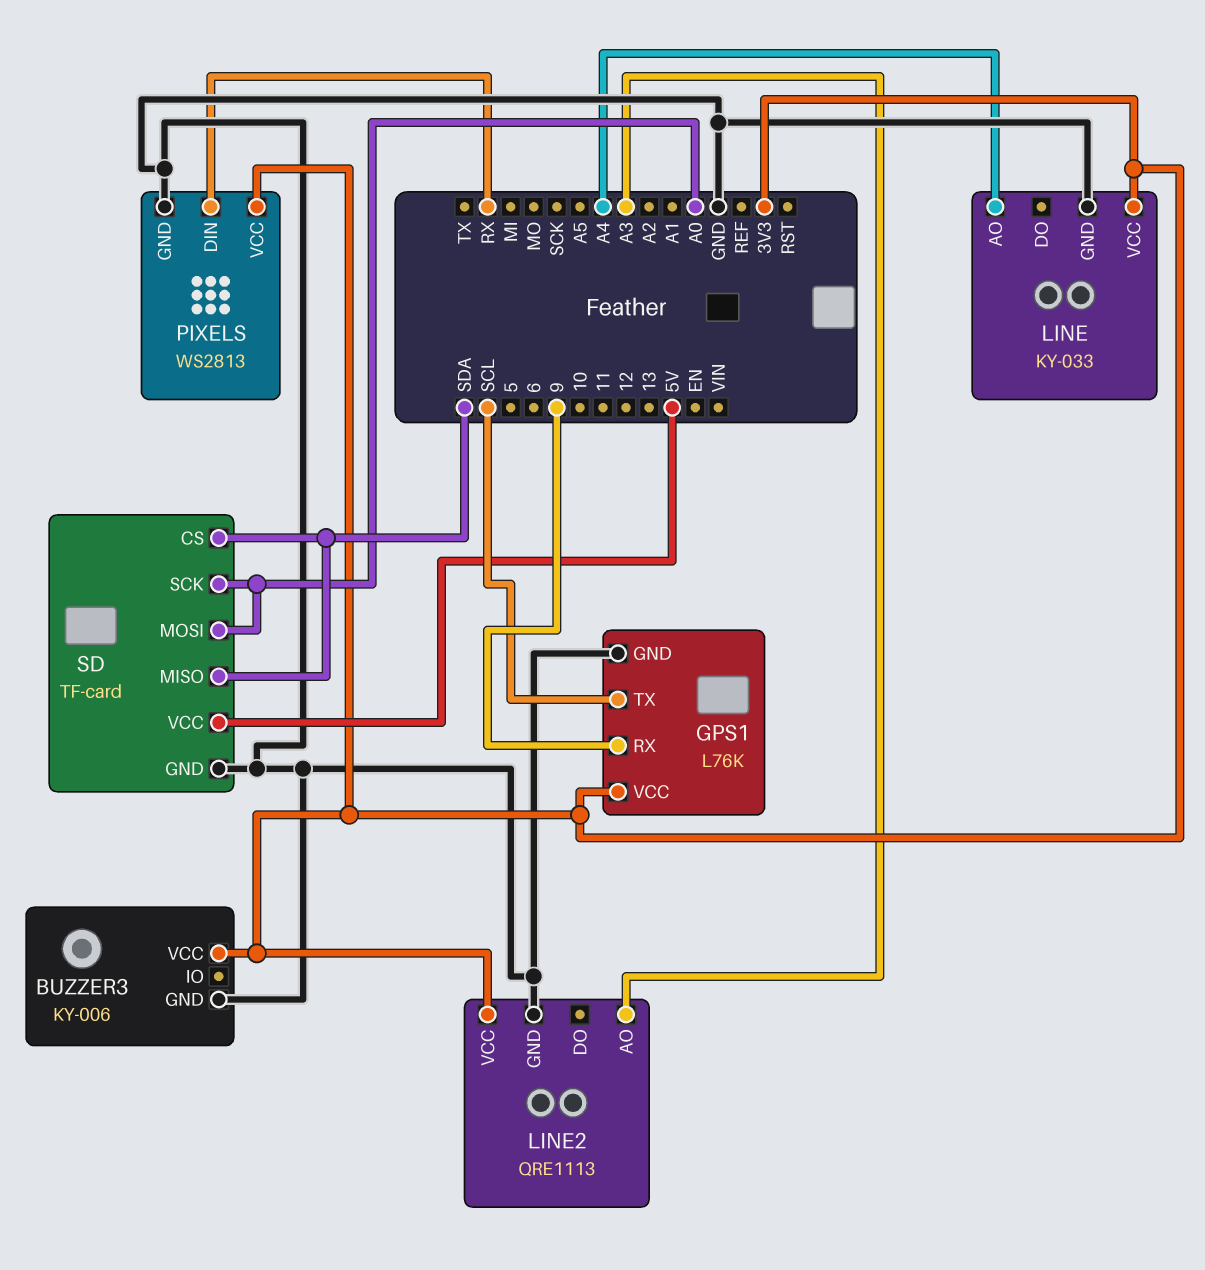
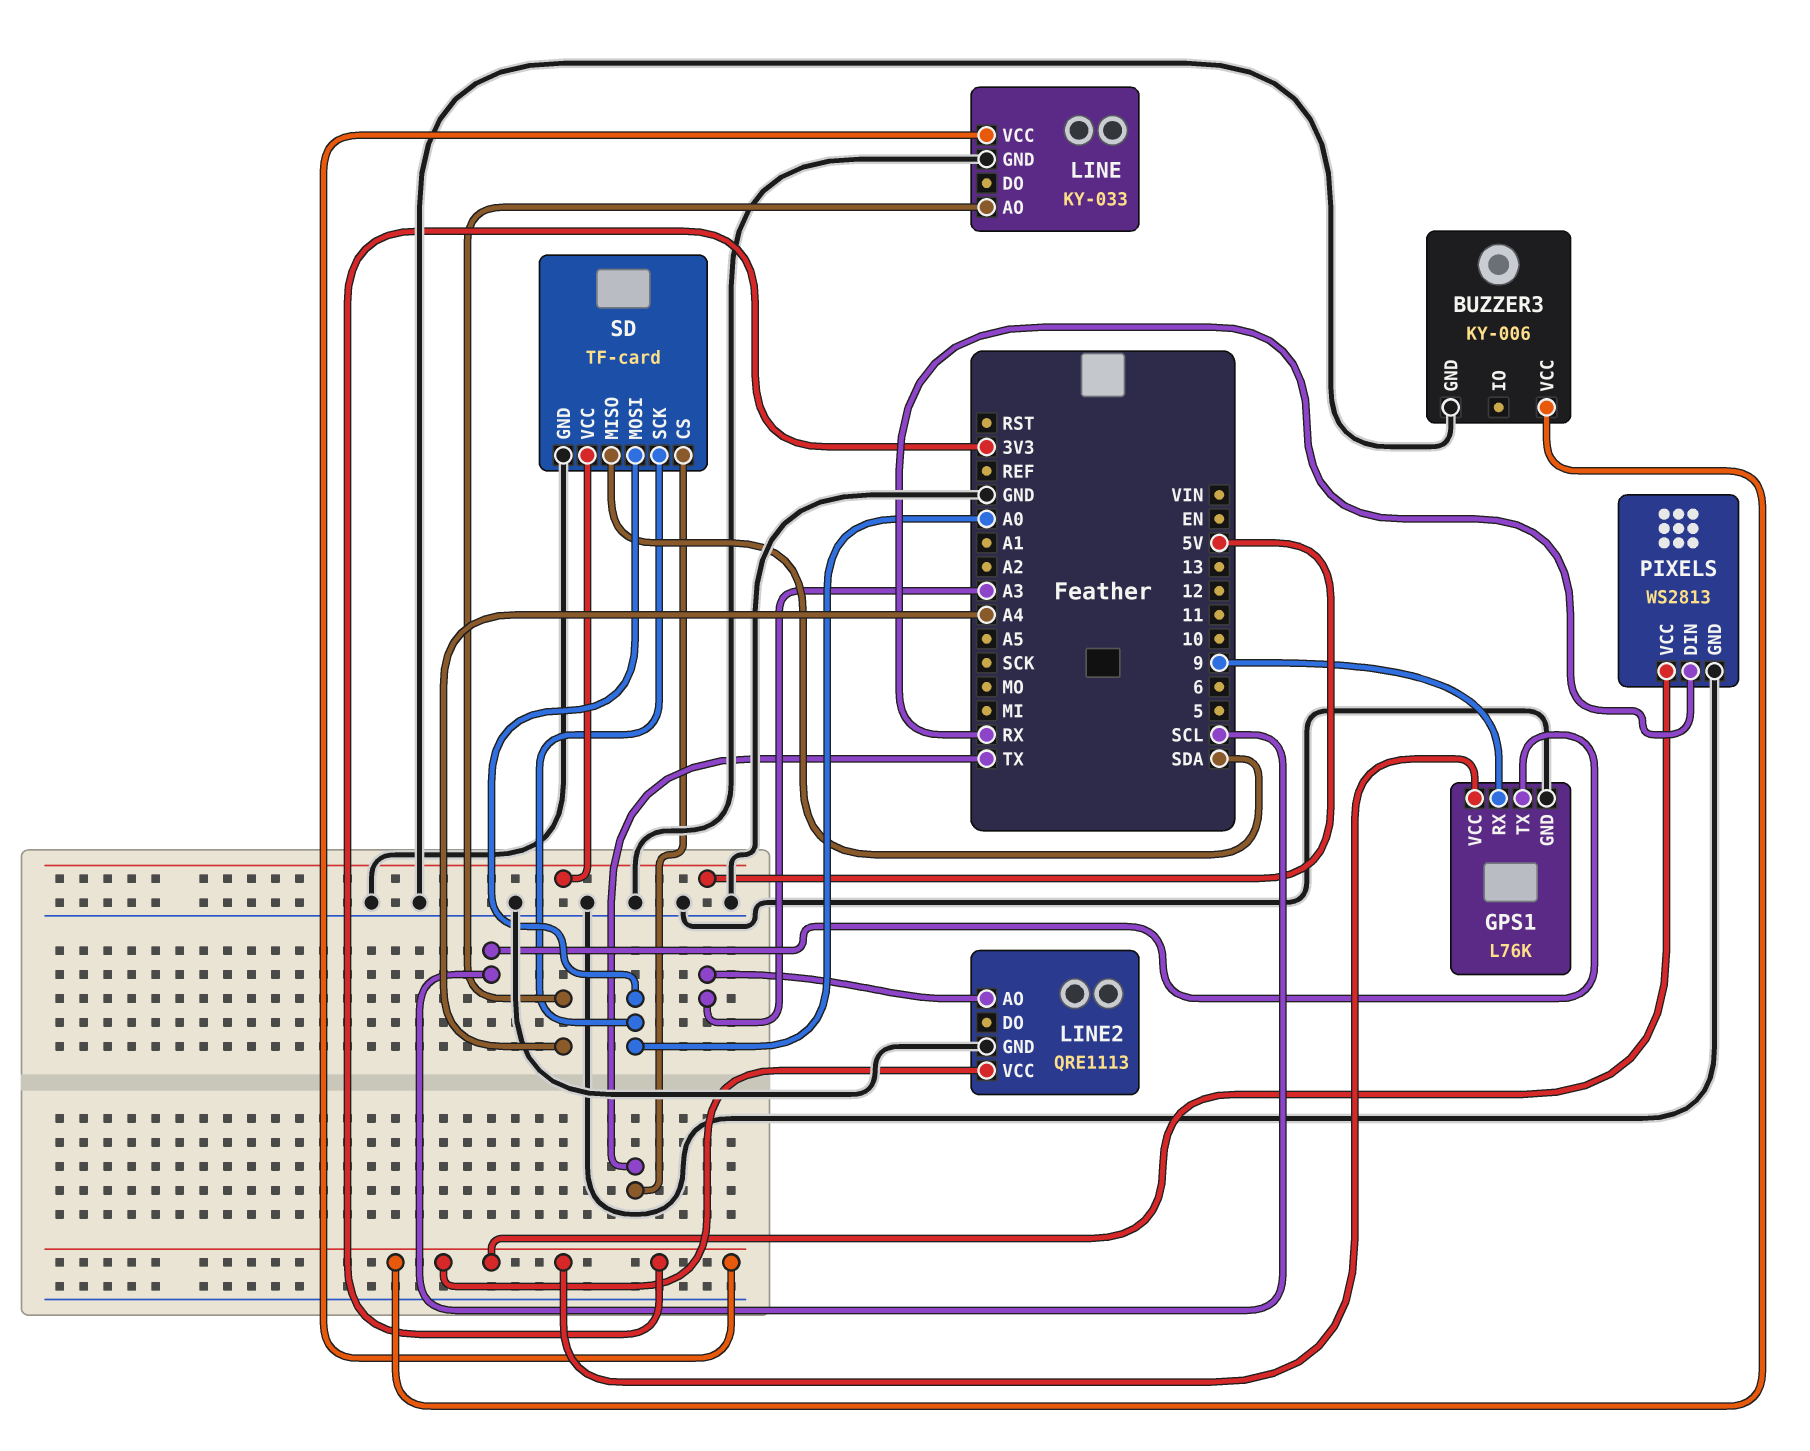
SD pin CS: SDA -> TX

